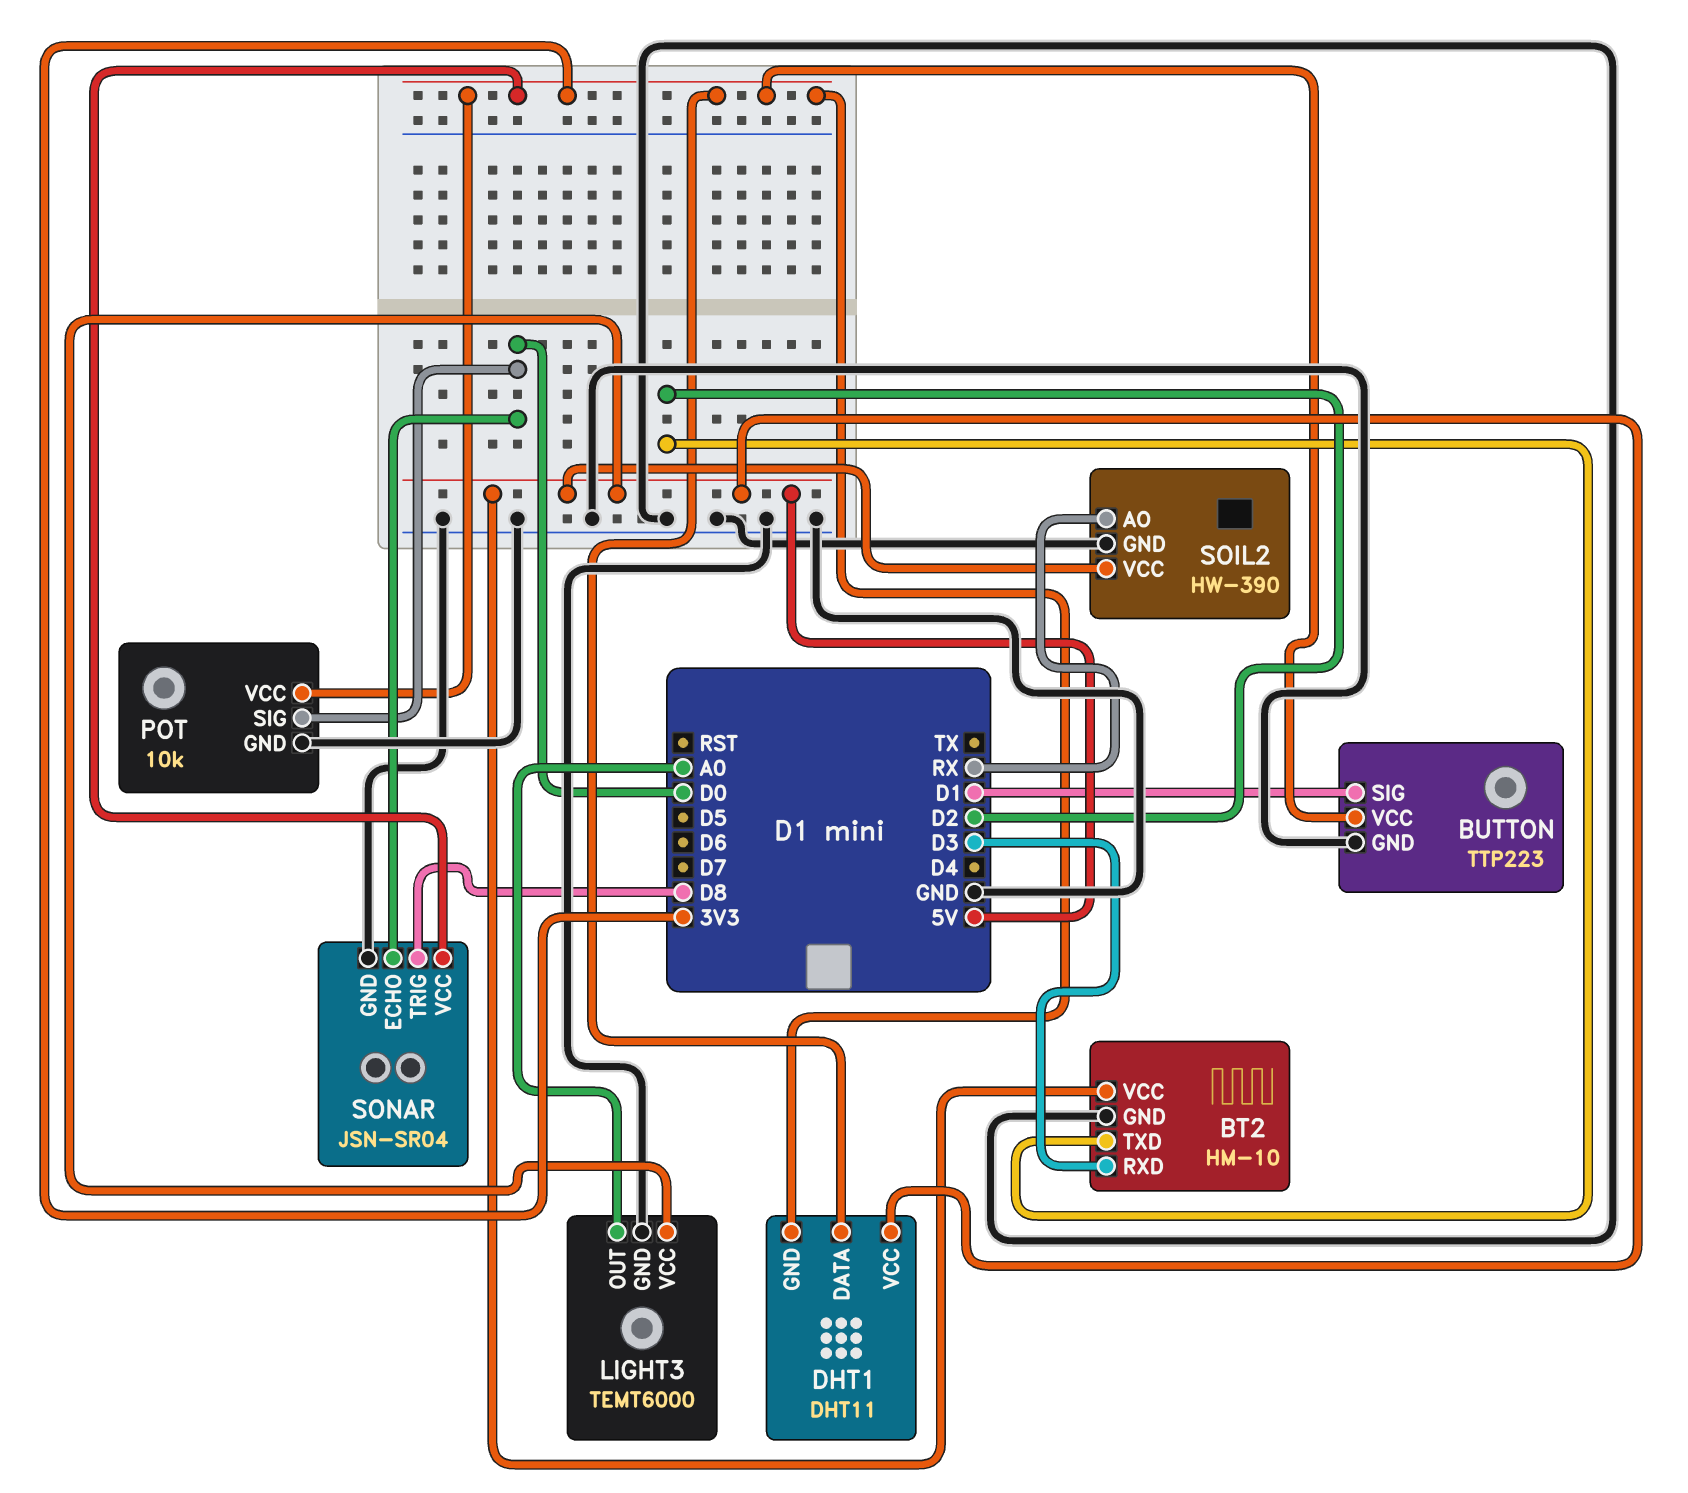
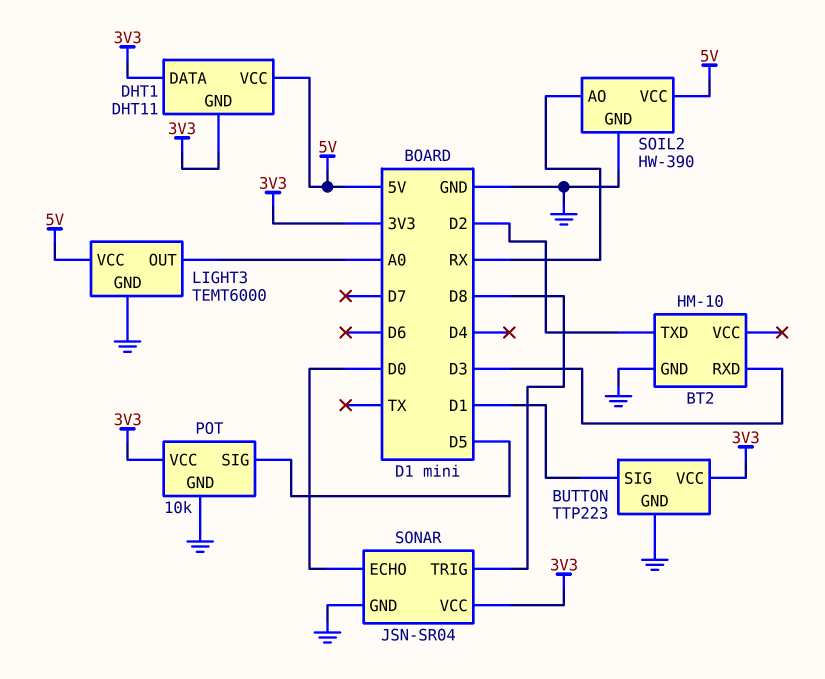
BT2 pin VCC: 5V -> none
POT pin SIG: D0 -> D5

